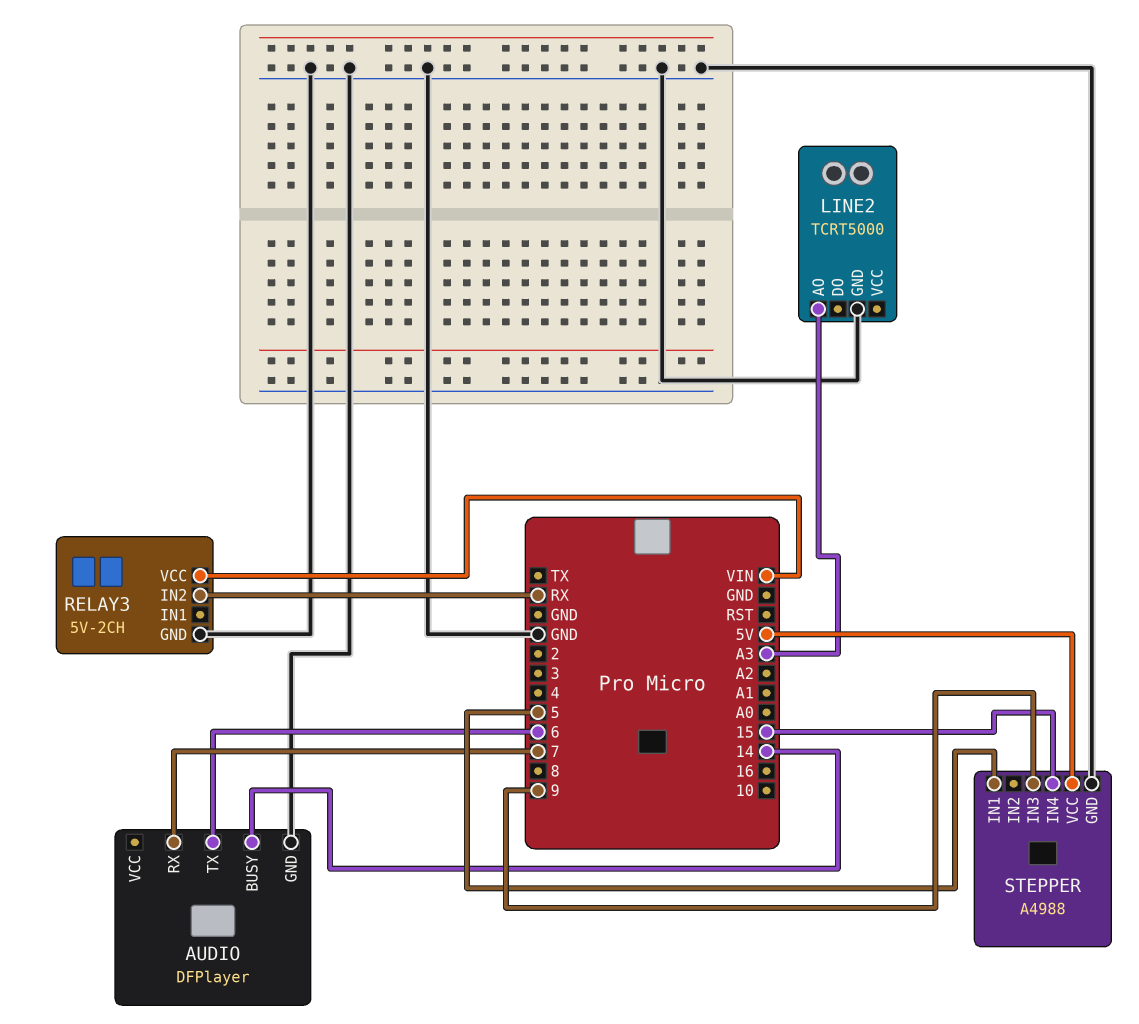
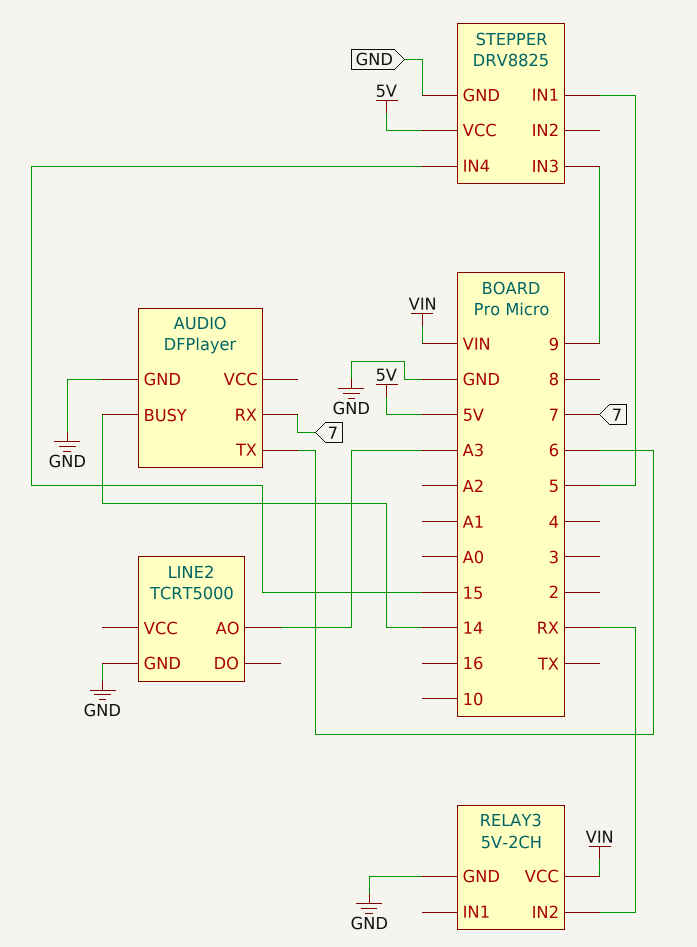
STEPPER: A4988 -> DRV8825

